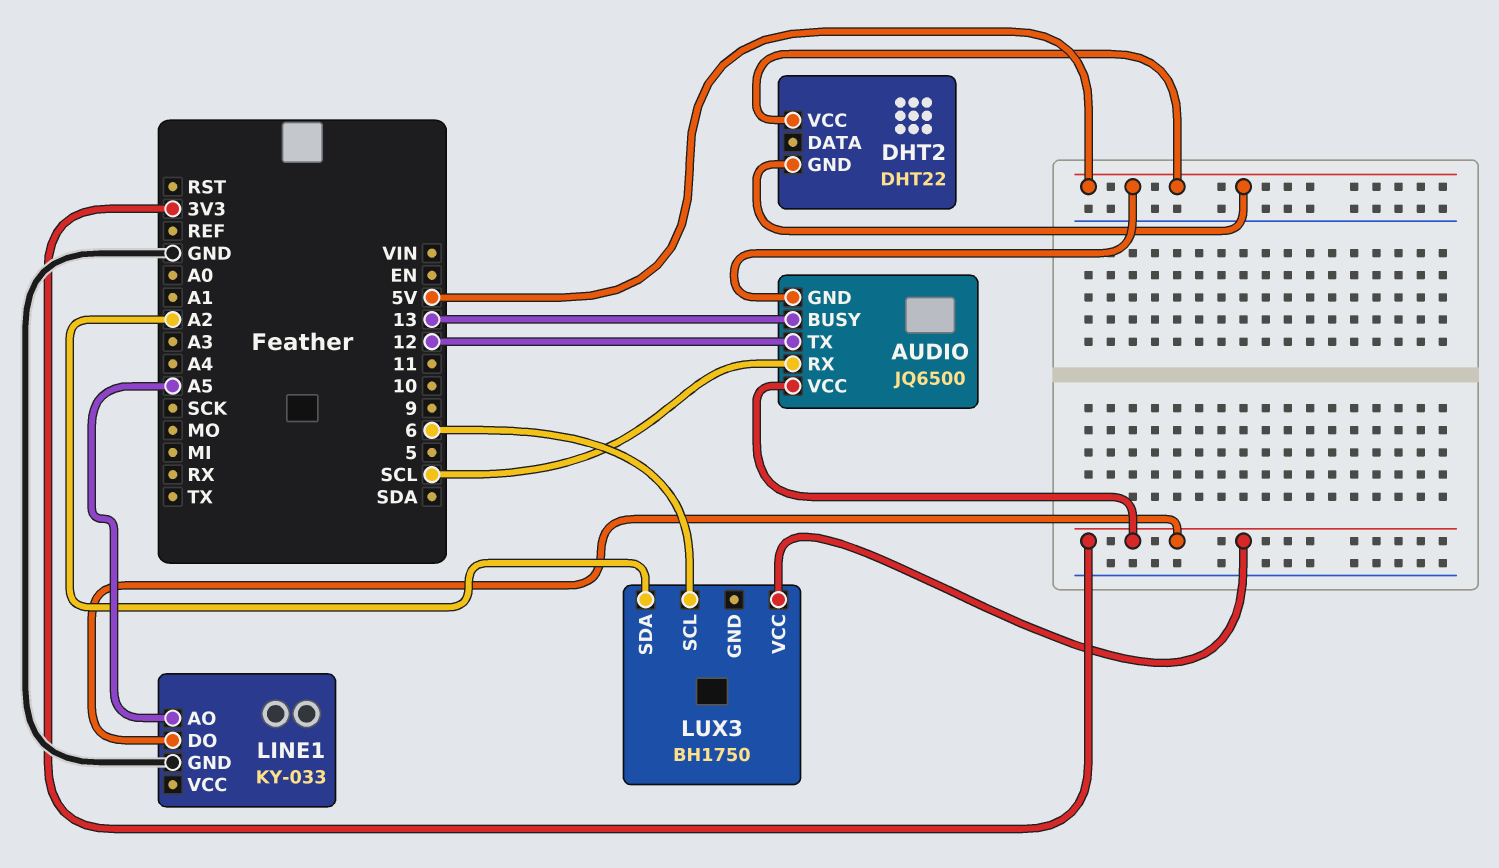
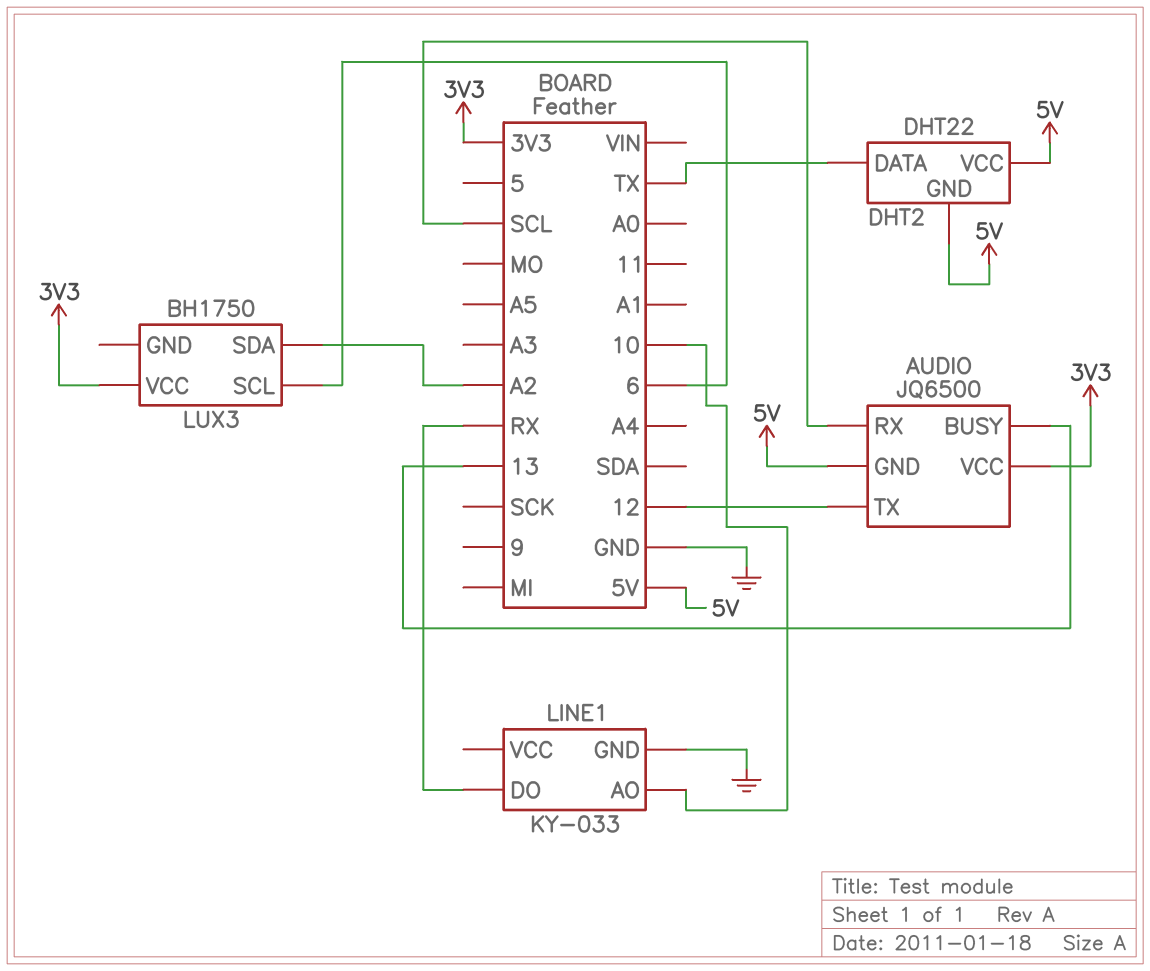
DHT2 pin DATA: none -> TX
LINE1 pin AO: A5 -> 10
LINE1 pin DO: 3V3 -> RX

